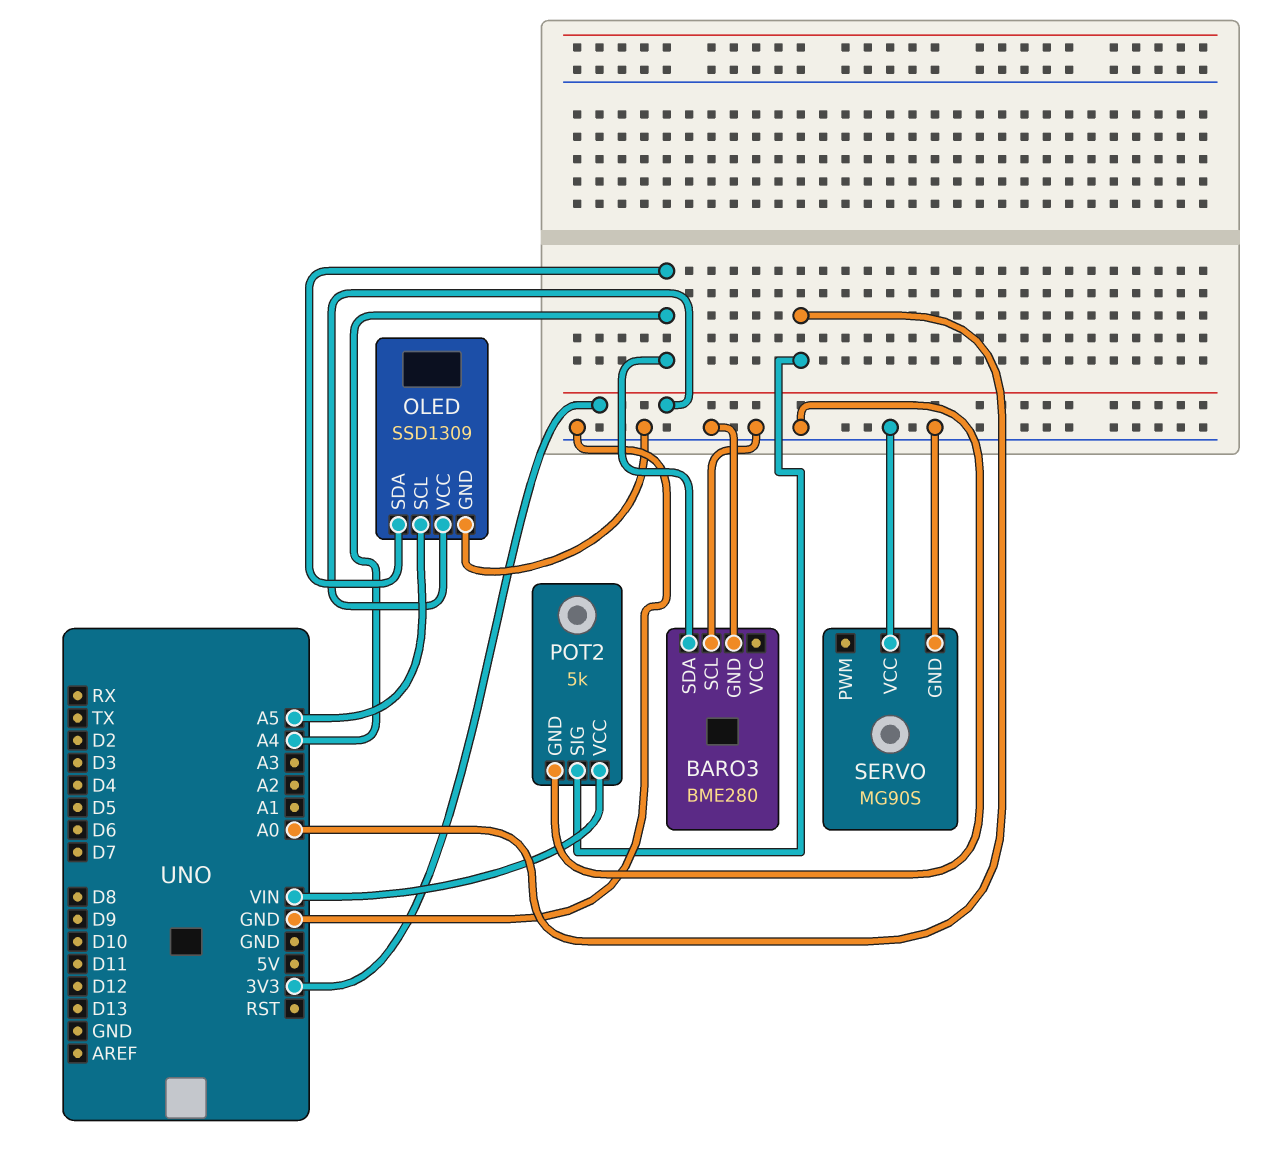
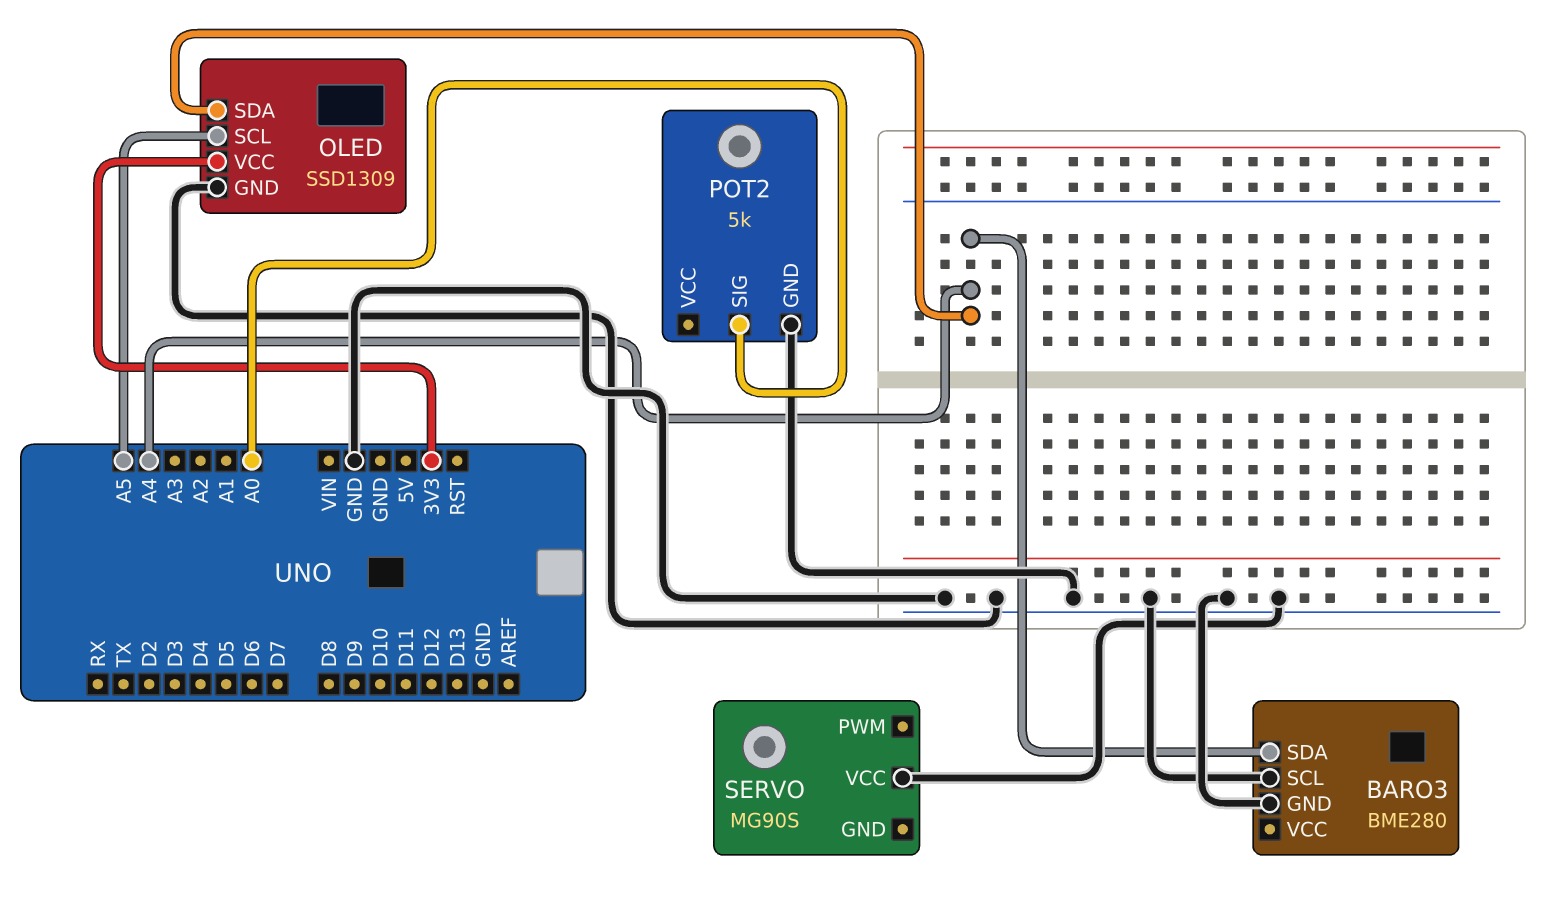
POT2 pin VCC: VIN -> none
SERVO pin GND: GND -> none

